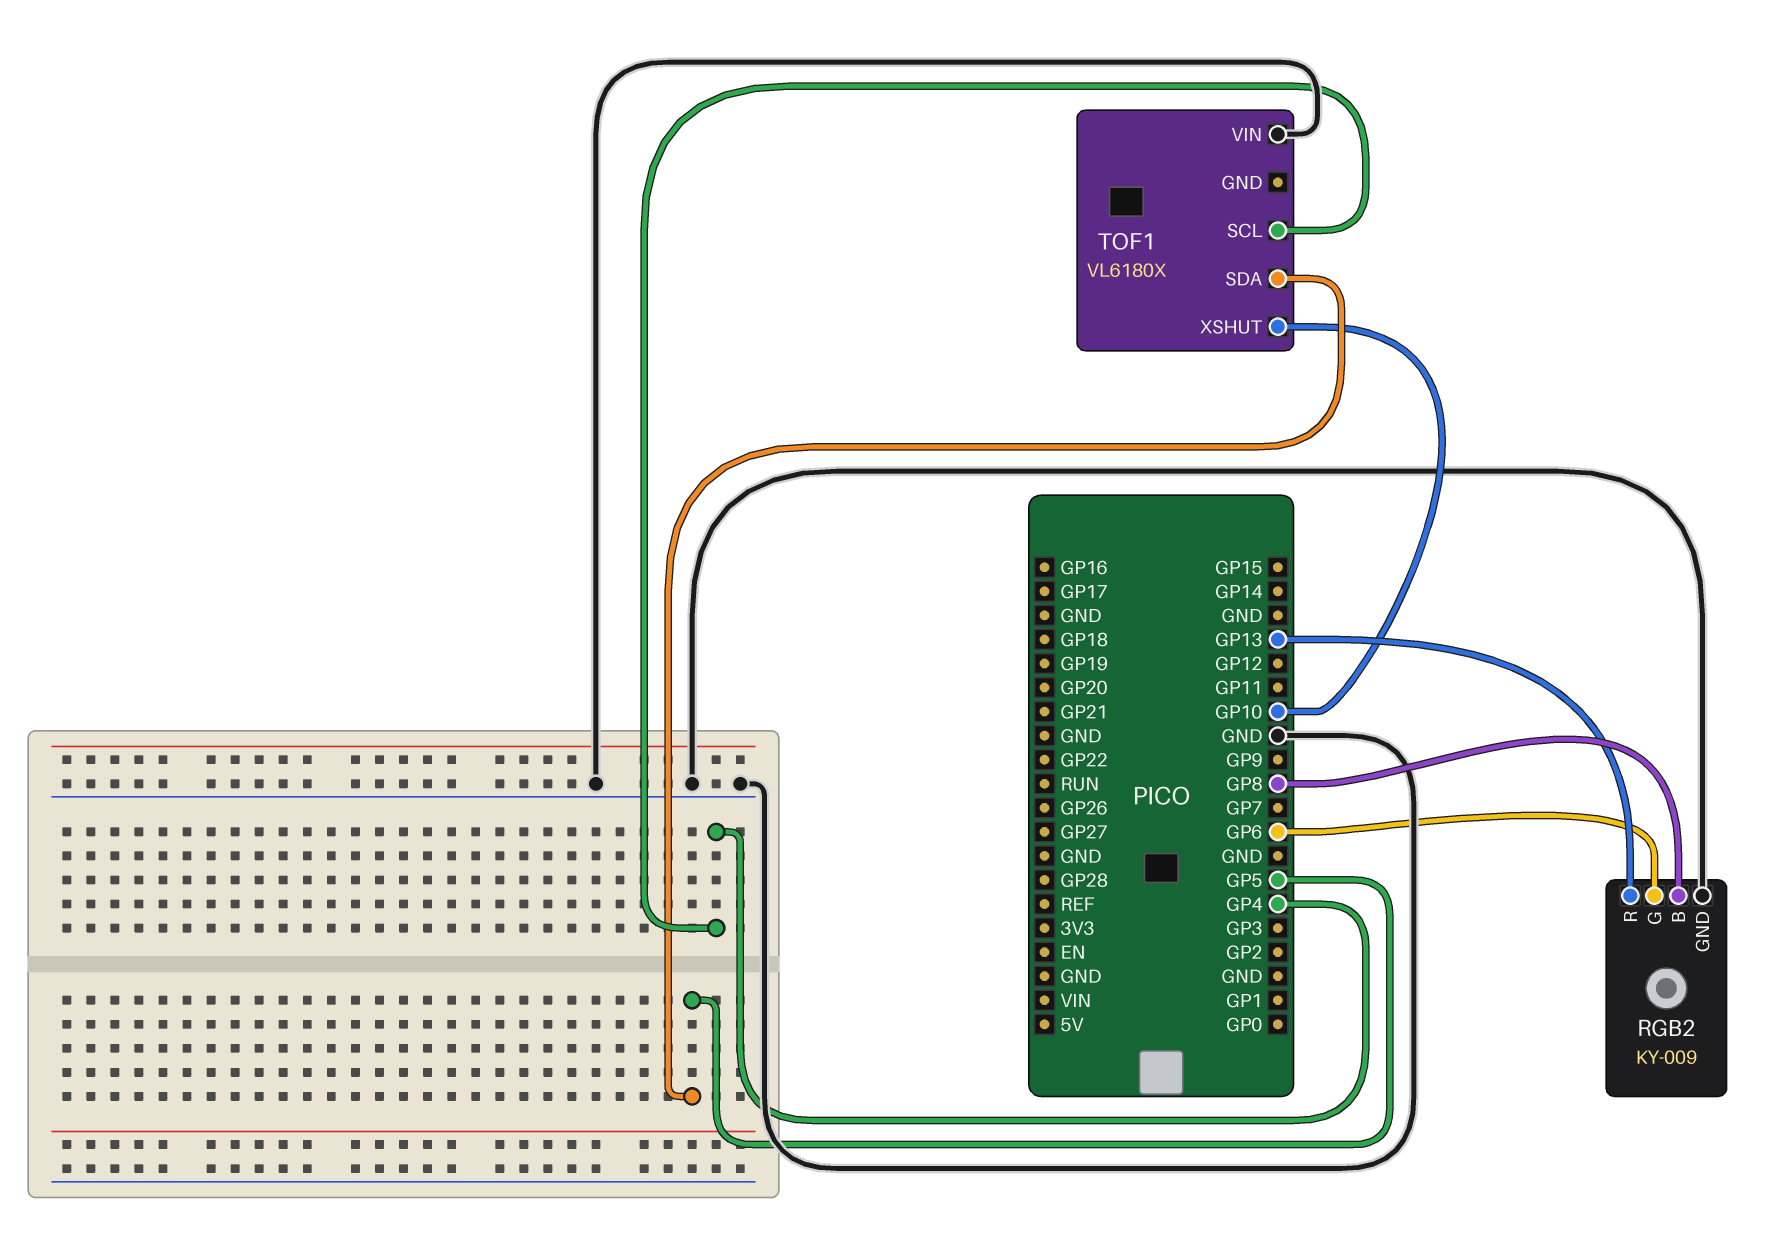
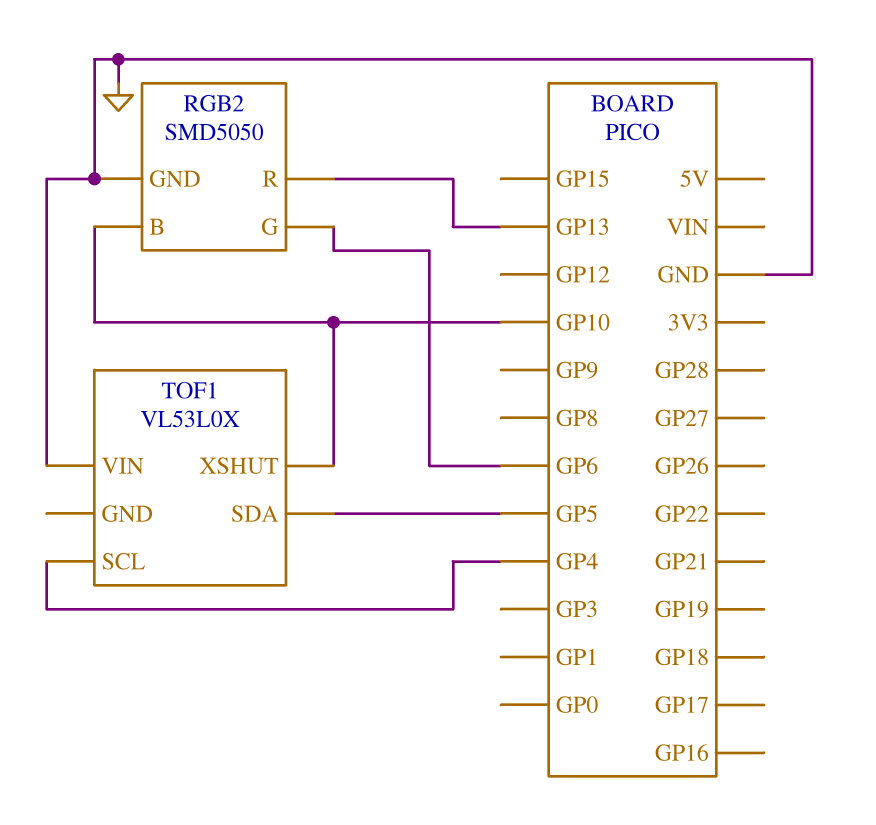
RGB2: KY-009 -> SMD5050
RGB2 pin B: GP8 -> GP10
TOF1: VL6180X -> VL53L0X

